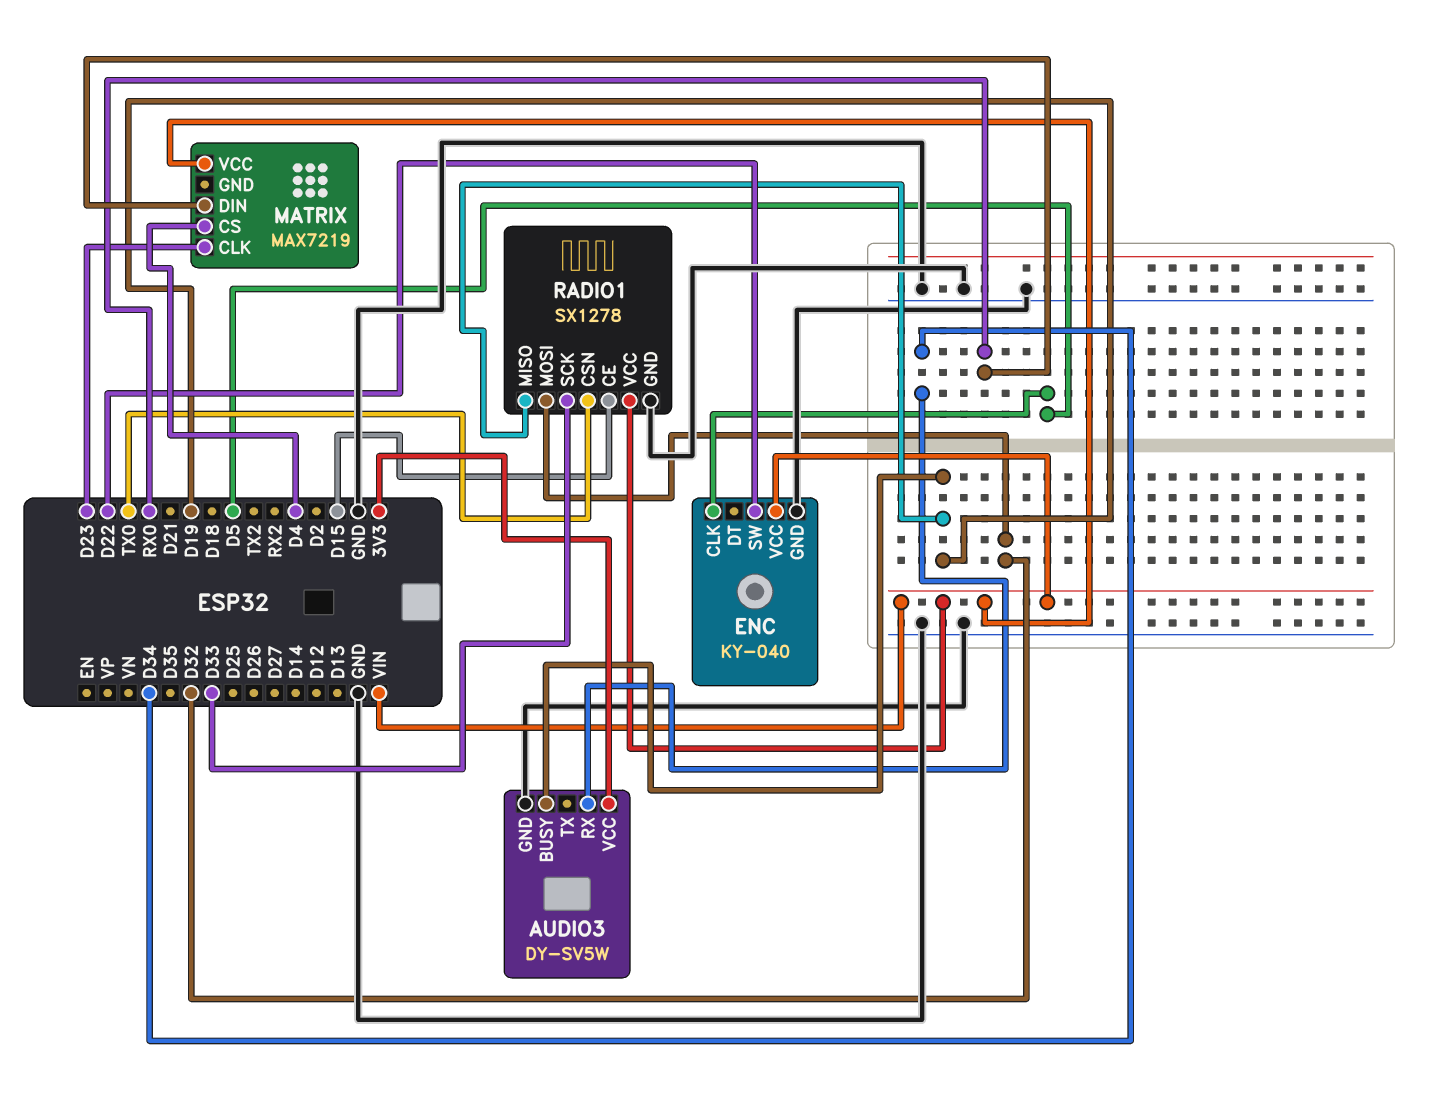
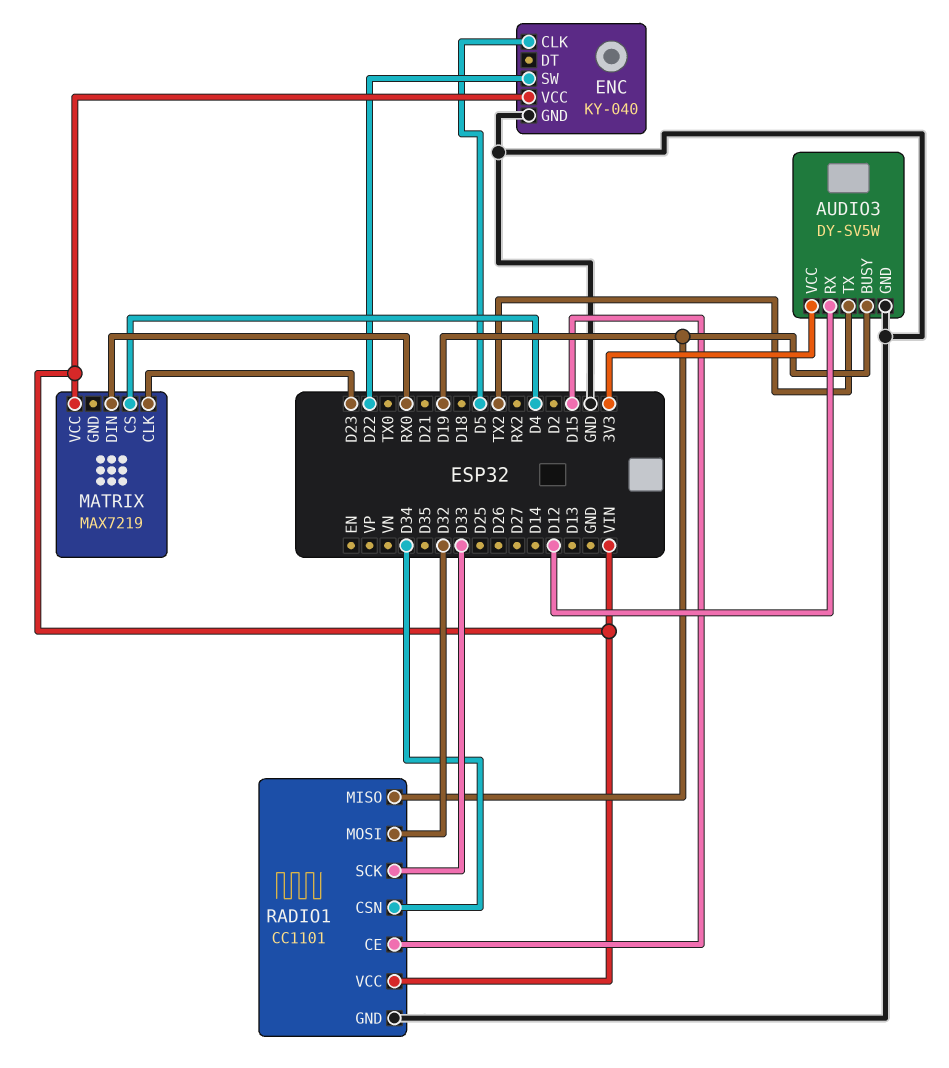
AUDIO3 pin RX: D34 -> D12
AUDIO3 pin TX: none -> TX2
RADIO1: SX1278 -> CC1101
RADIO1 pin CSN: TX0 -> D34

